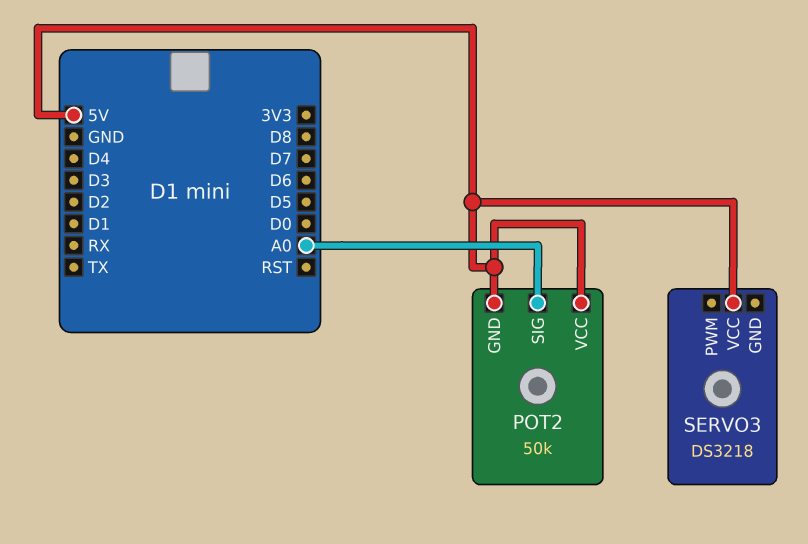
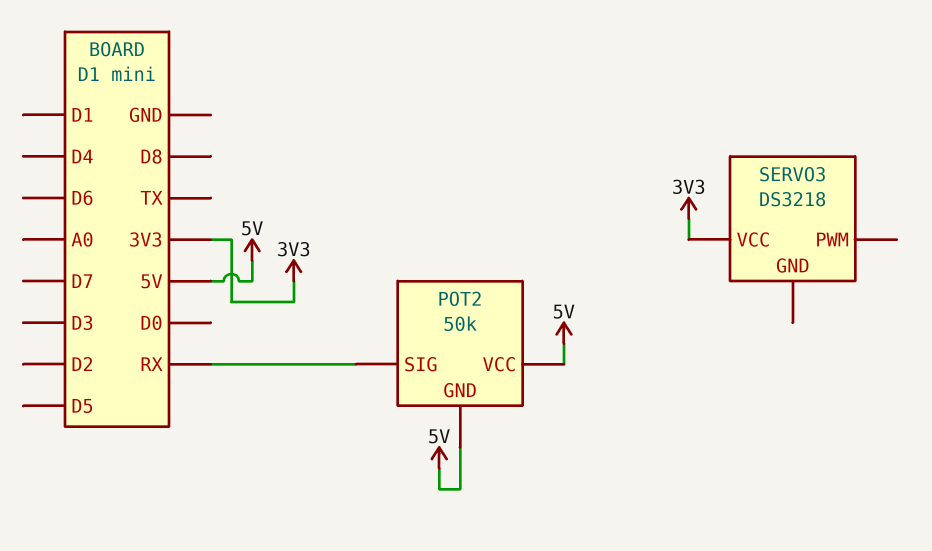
POT2 pin SIG: A0 -> RX
SERVO3 pin VCC: 5V -> 3V3

